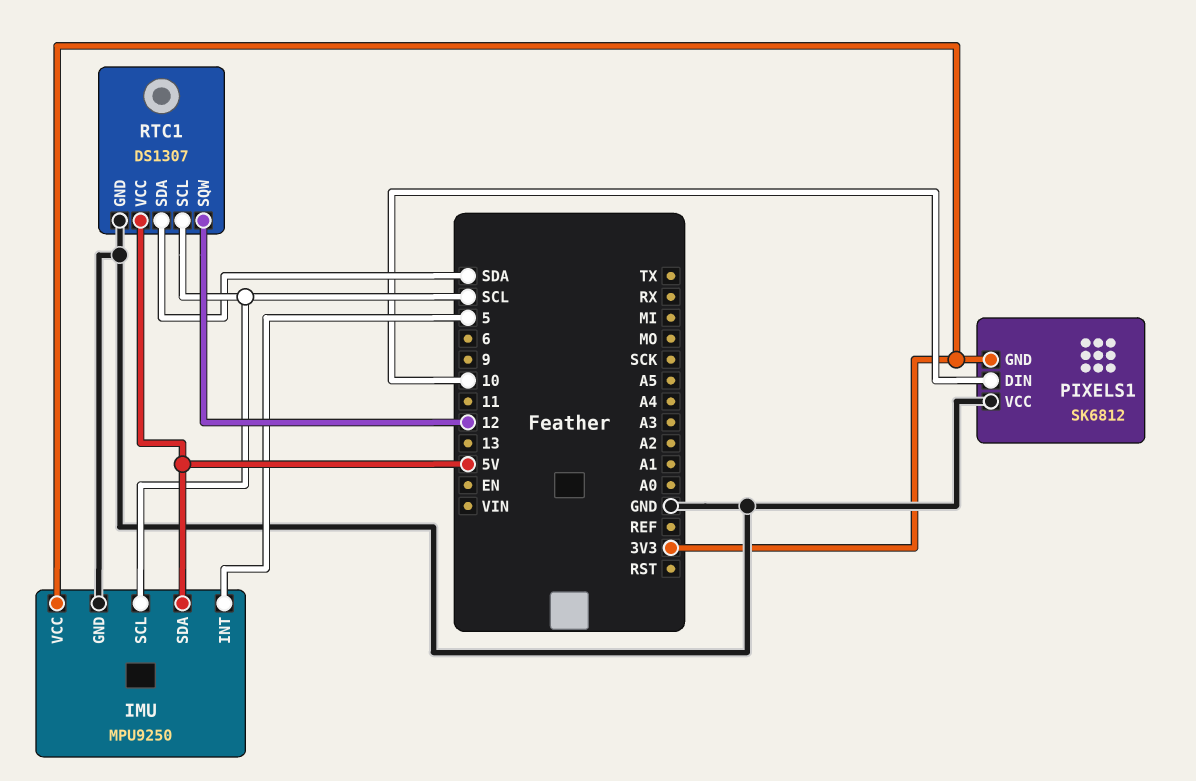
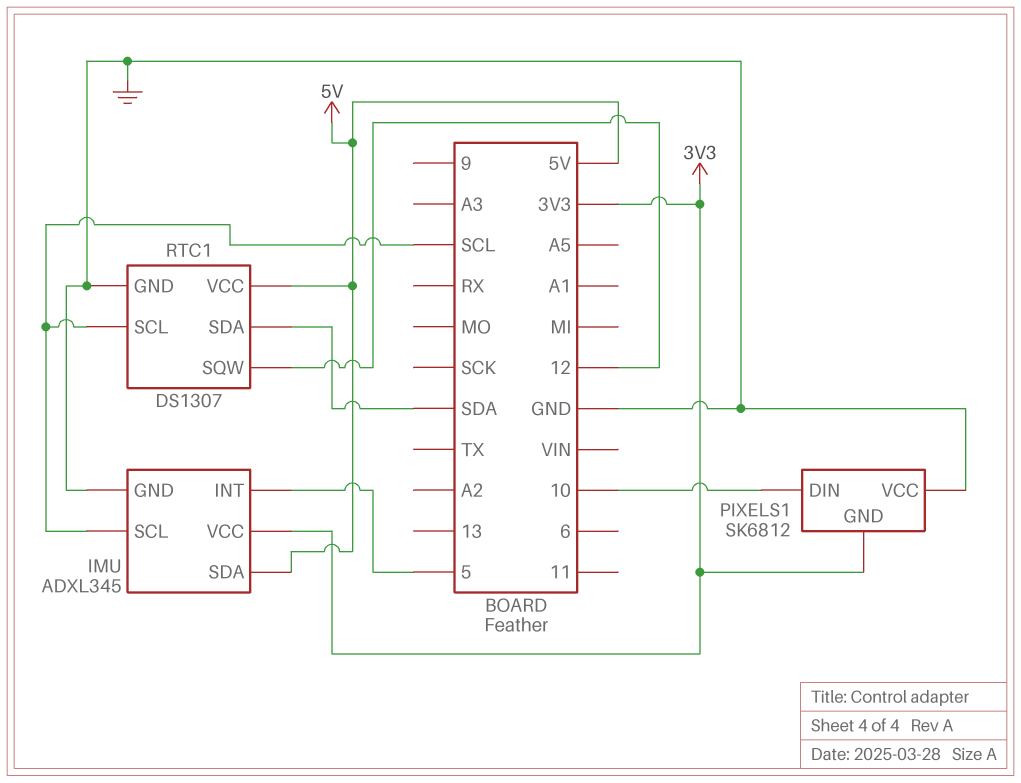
IMU: MPU9250 -> ADXL345

